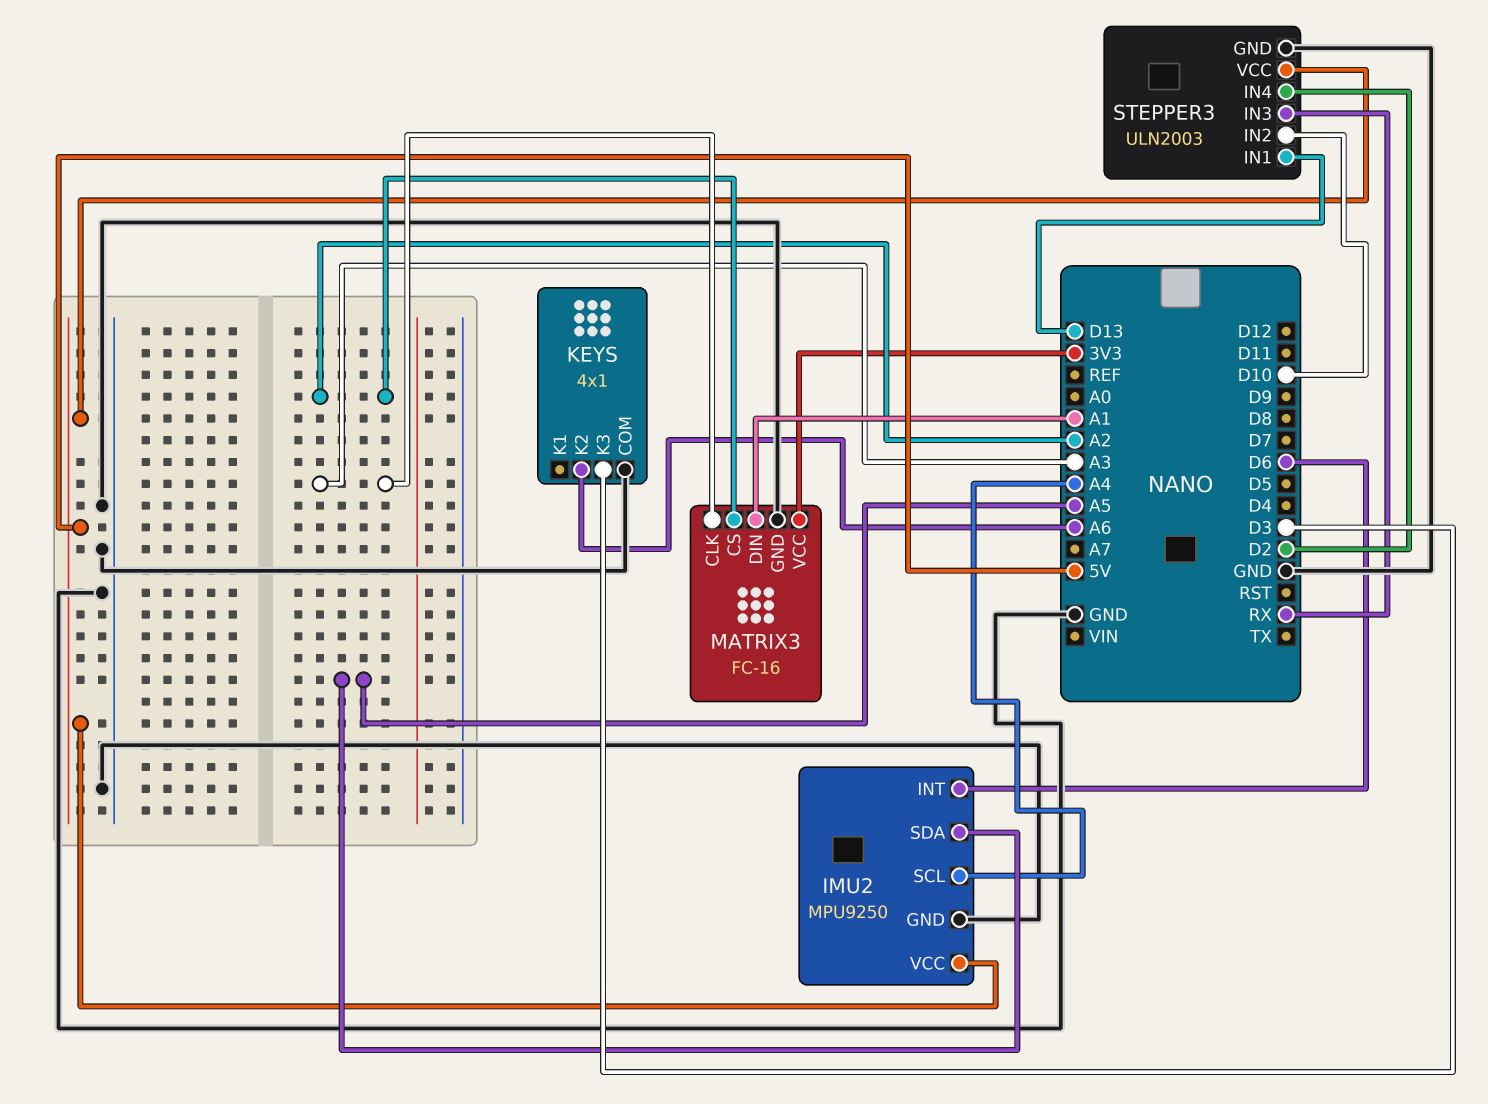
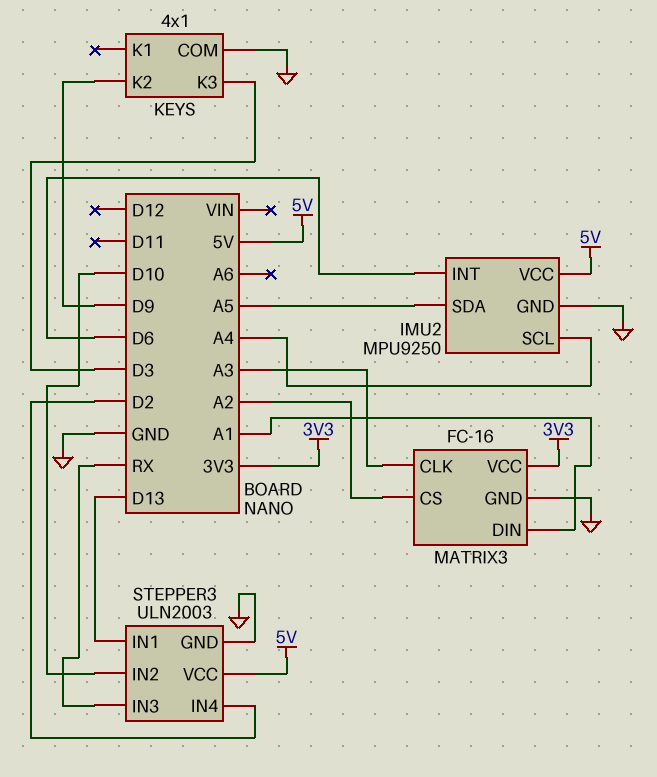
KEYS pin K2: A6 -> D9

